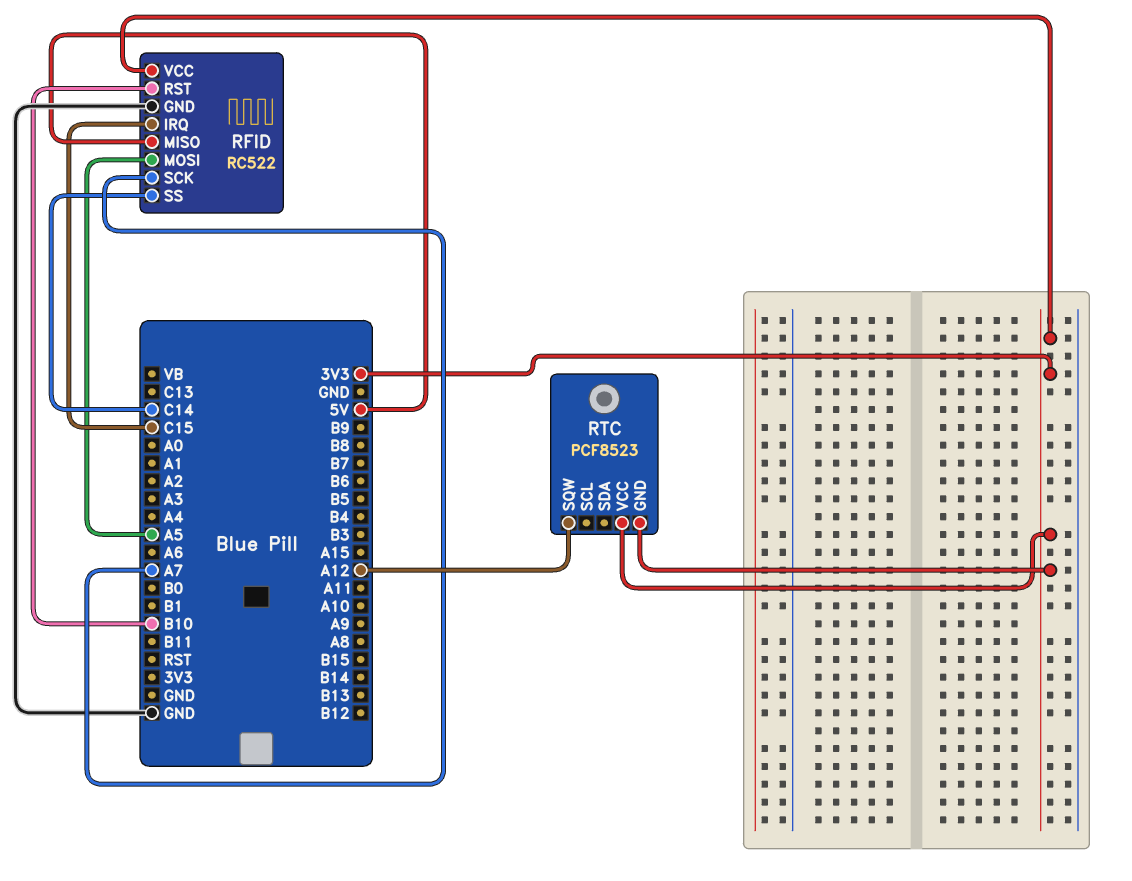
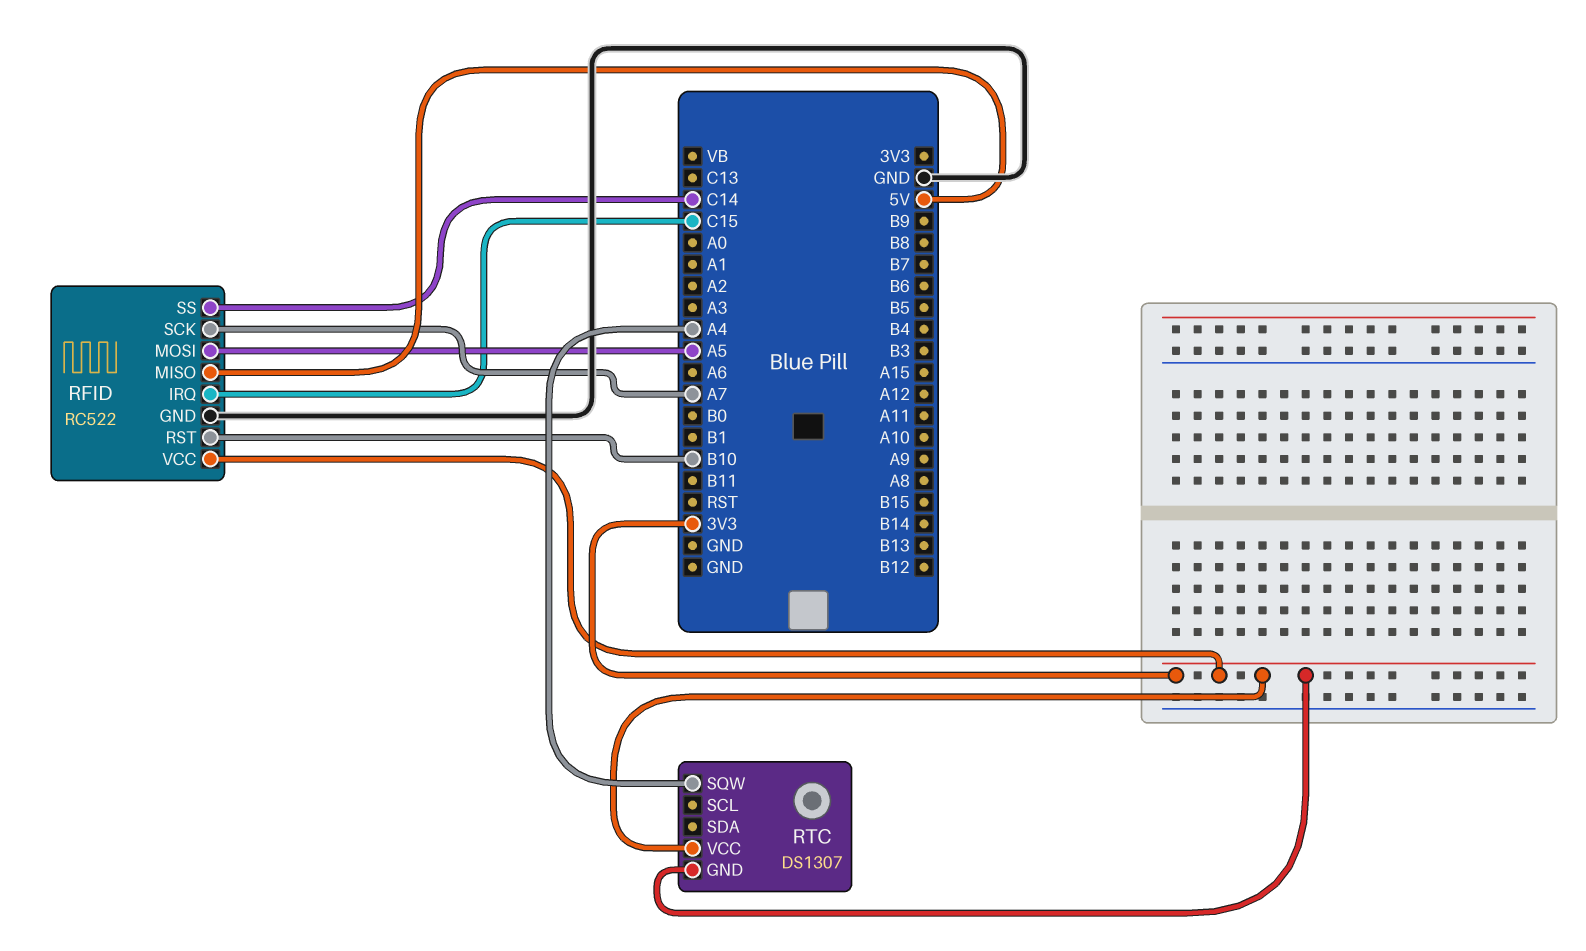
RTC: PCF8523 -> DS1307
RTC pin SQW: A12 -> A4

